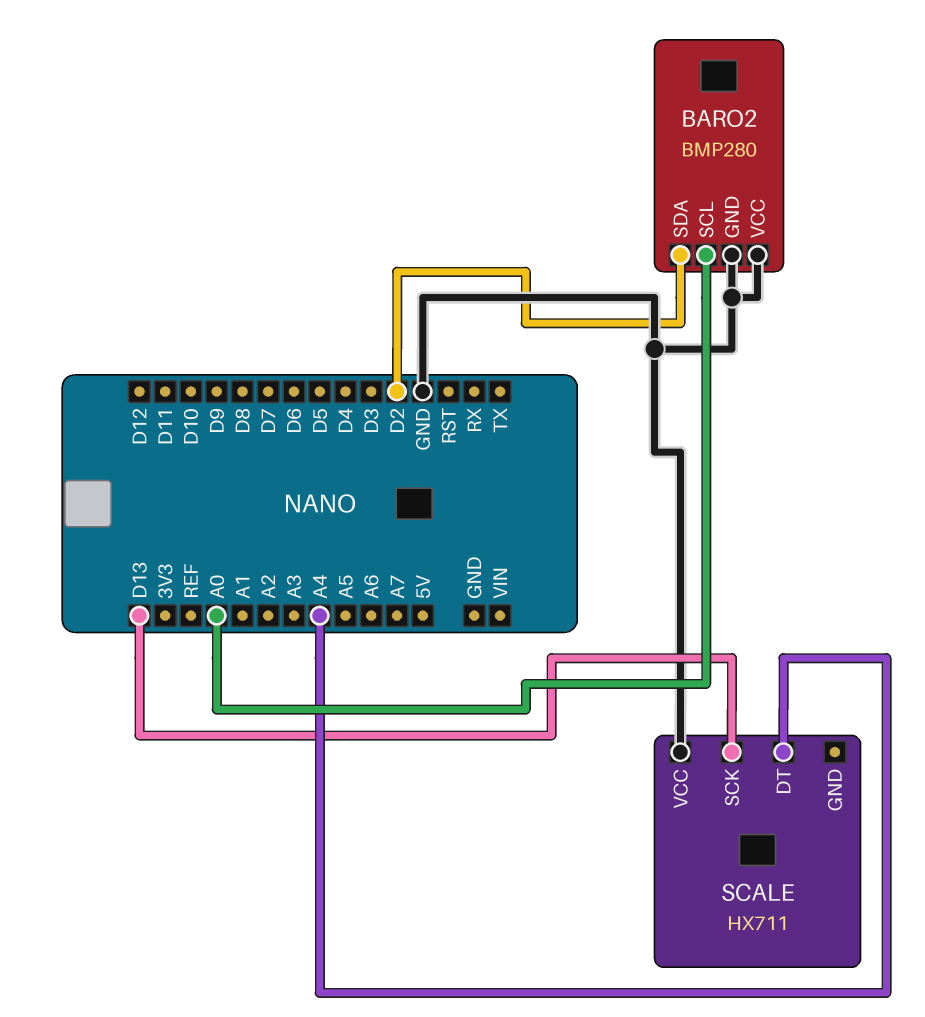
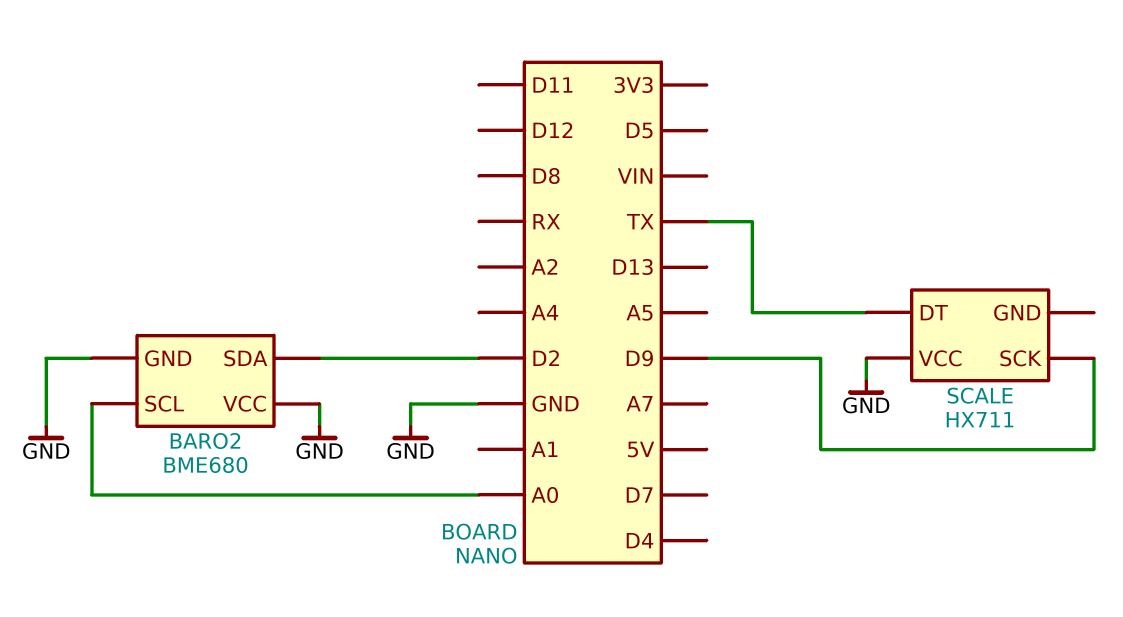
BARO2: BMP280 -> BME680
SCALE pin DT: A4 -> TX
SCALE pin SCK: D13 -> D9

